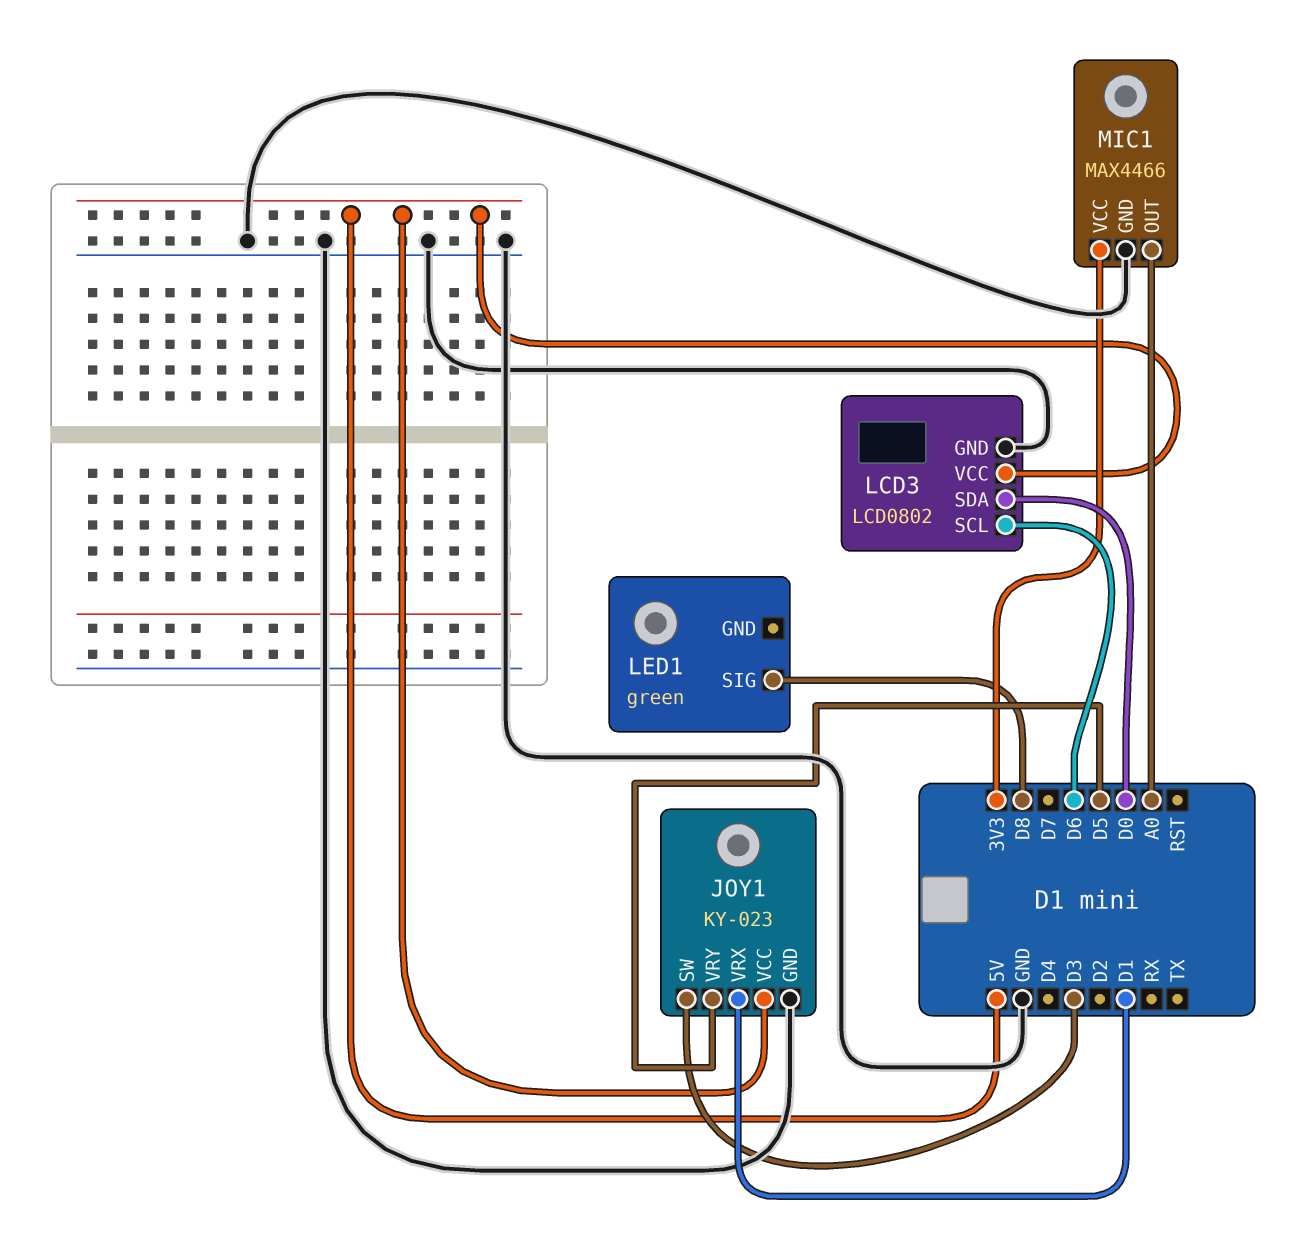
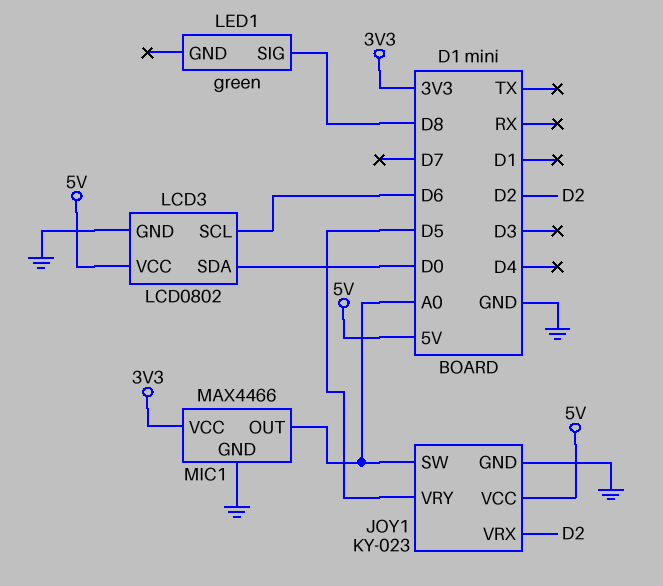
JOY1 pin SW: D3 -> A0
JOY1 pin VRX: D1 -> D2

